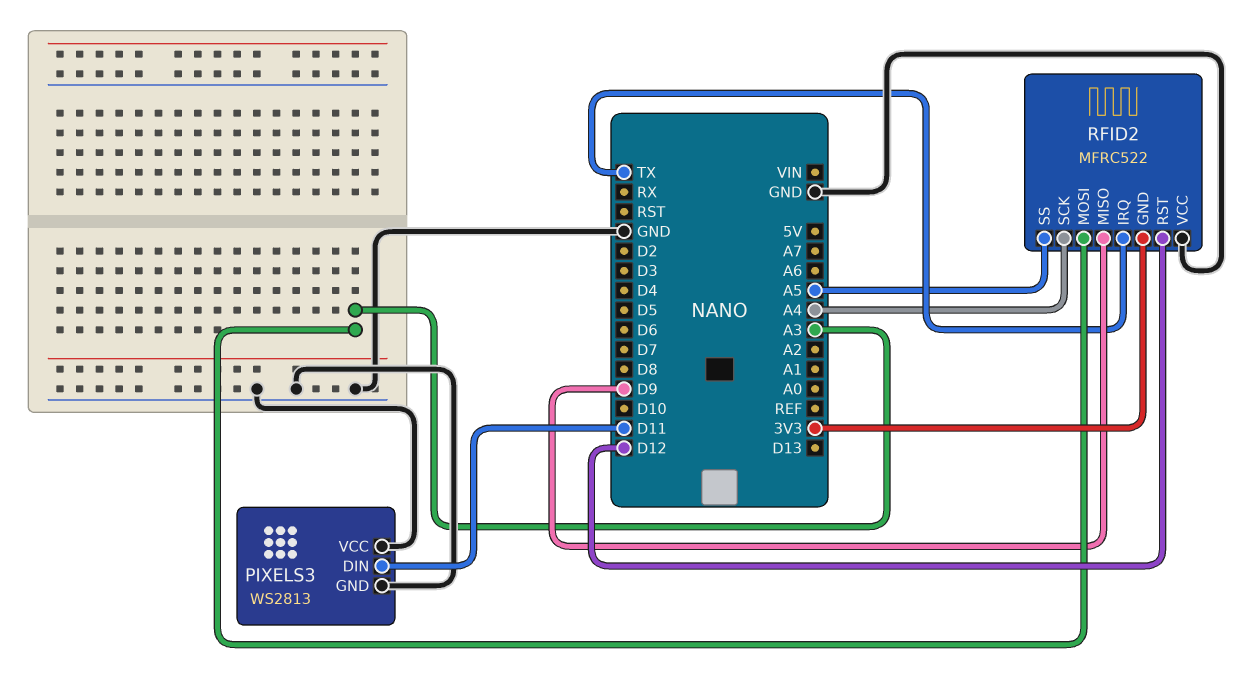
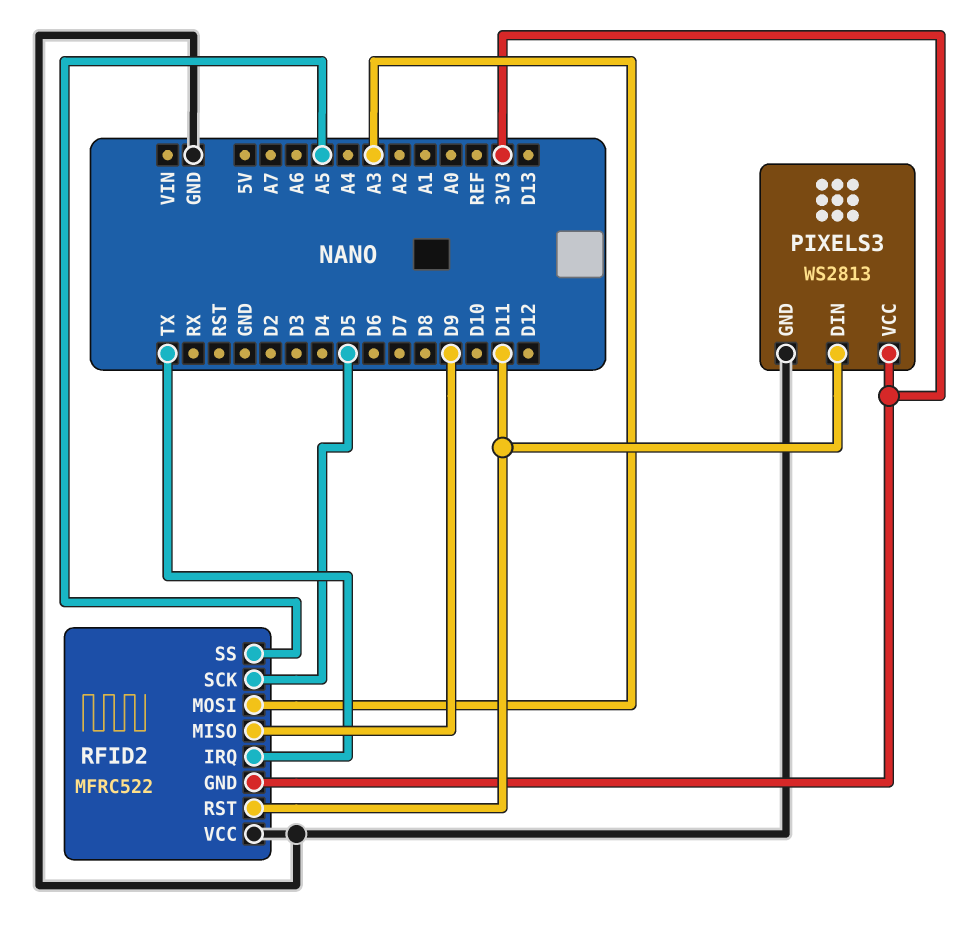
PIXELS3 pin VCC: GND -> 3V3
RFID2 pin RST: D12 -> D11
RFID2 pin SCK: A4 -> D5

